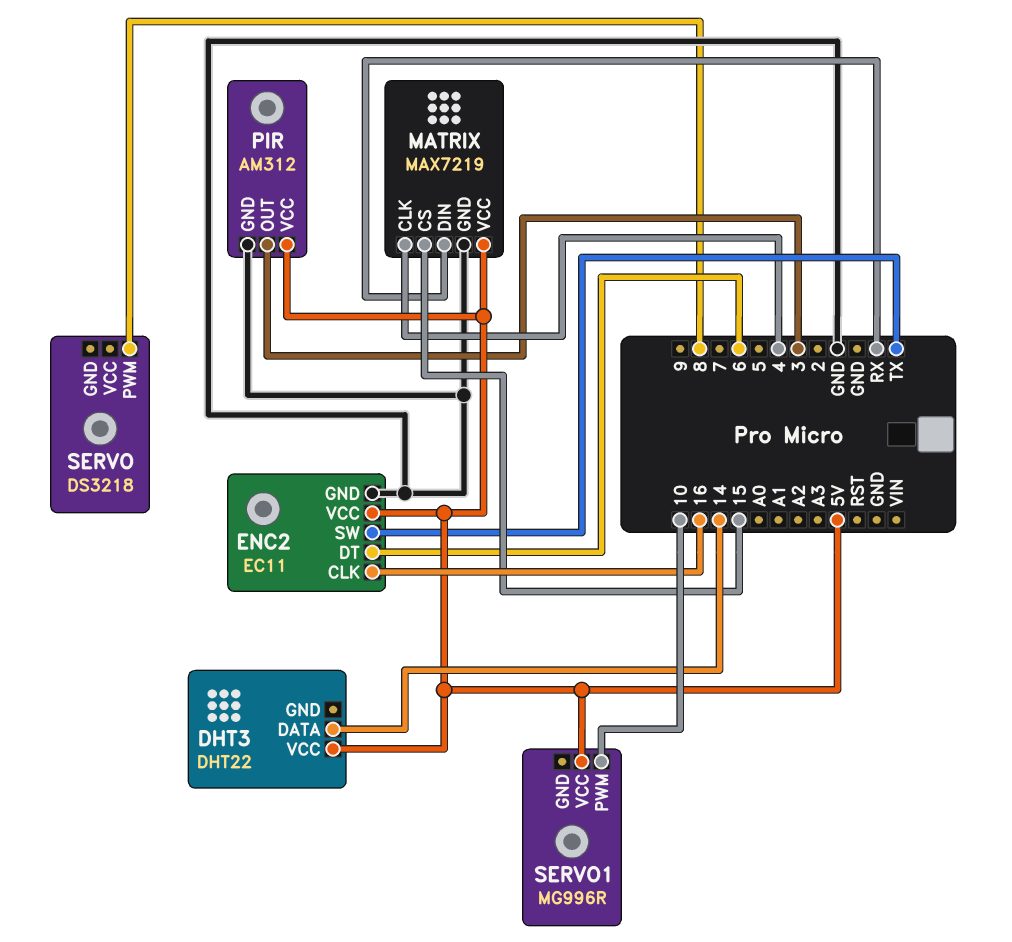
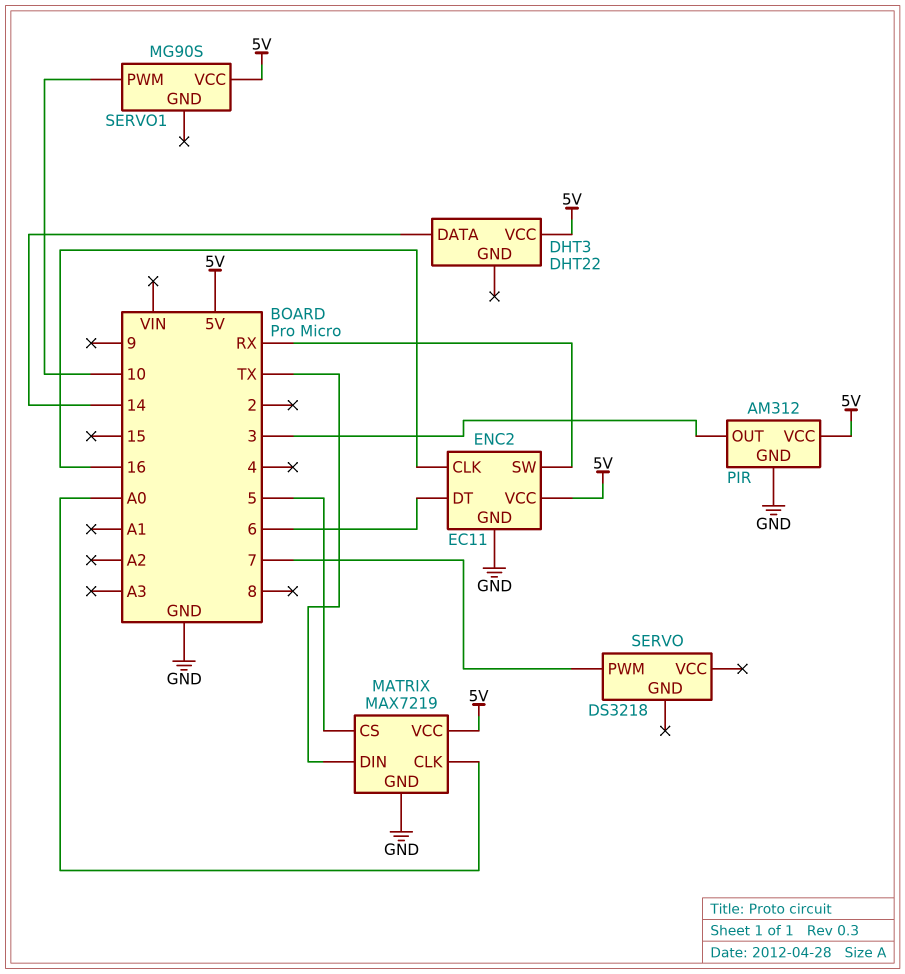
ENC2 pin SW: TX -> RX
MATRIX pin CLK: 4 -> A0
MATRIX pin CS: 15 -> 5
MATRIX pin DIN: RX -> TX
SERVO pin PWM: 8 -> 7
SERVO1: MG996R -> MG90S

